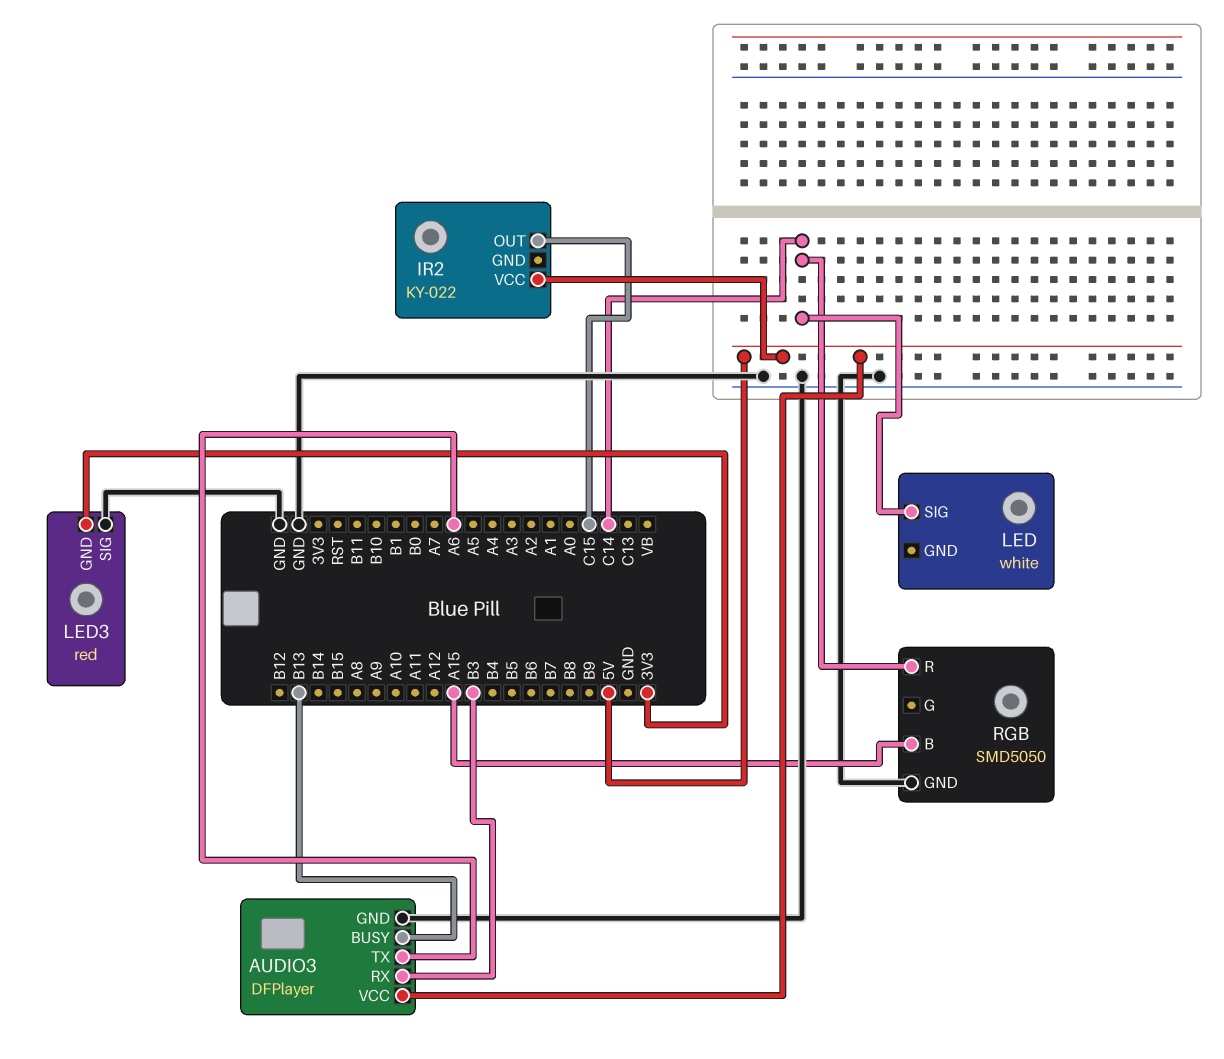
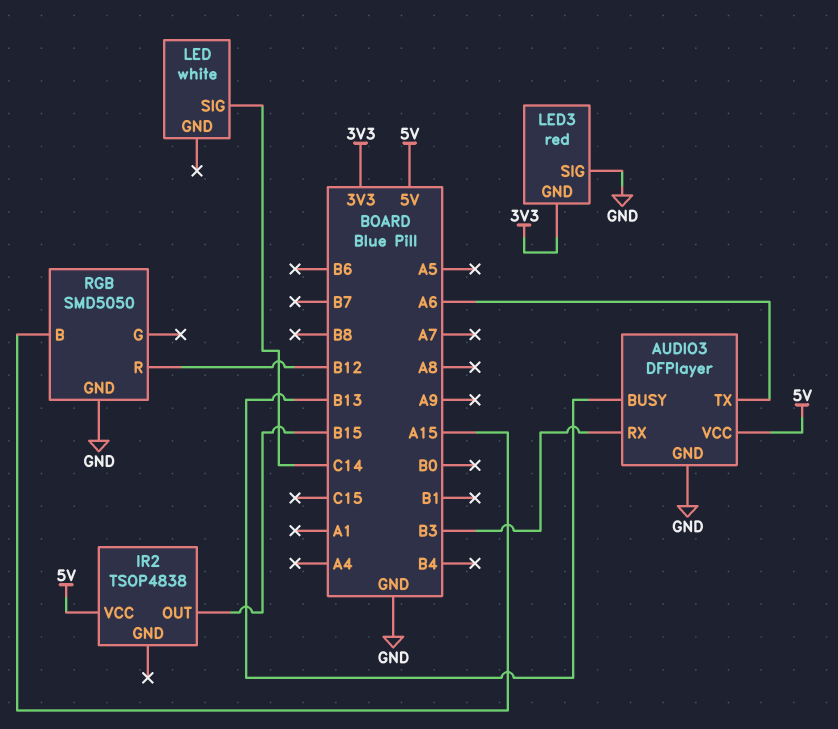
IR2: KY-022 -> TSOP4838
IR2 pin OUT: C15 -> B15
RGB pin R: C14 -> B12

